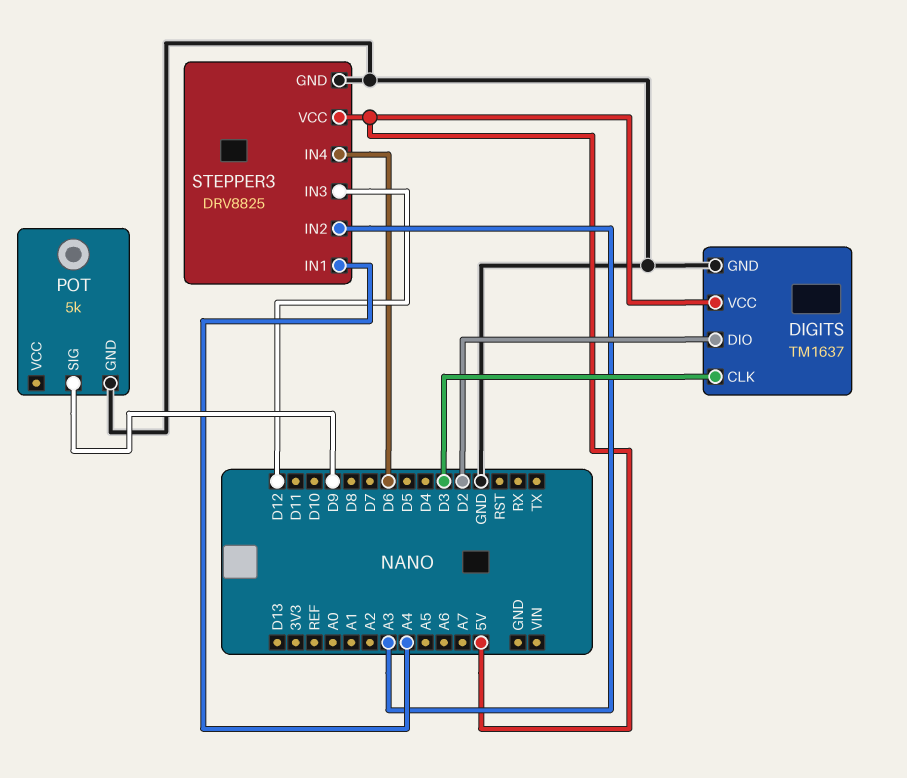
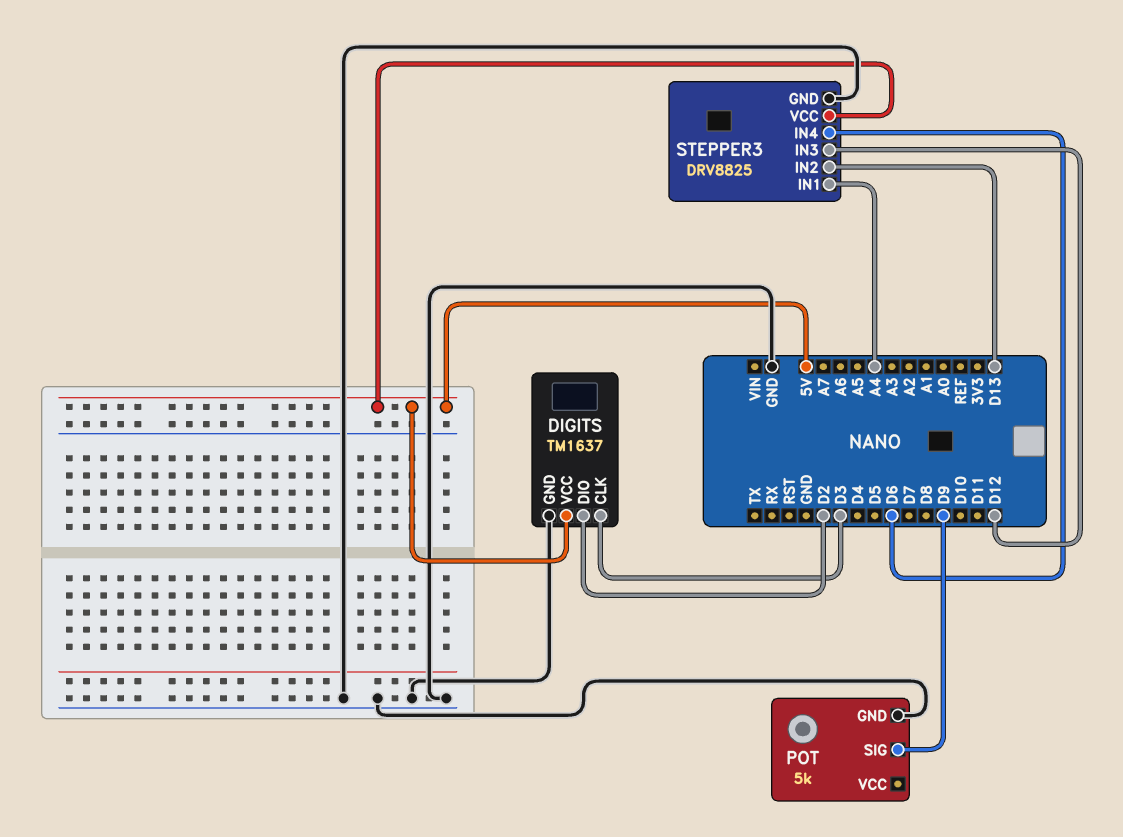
STEPPER3 pin IN2: A3 -> D13

